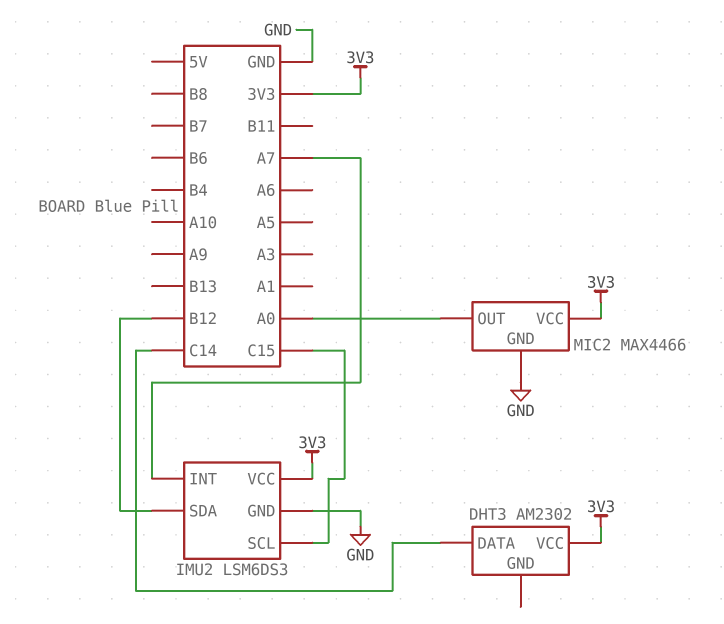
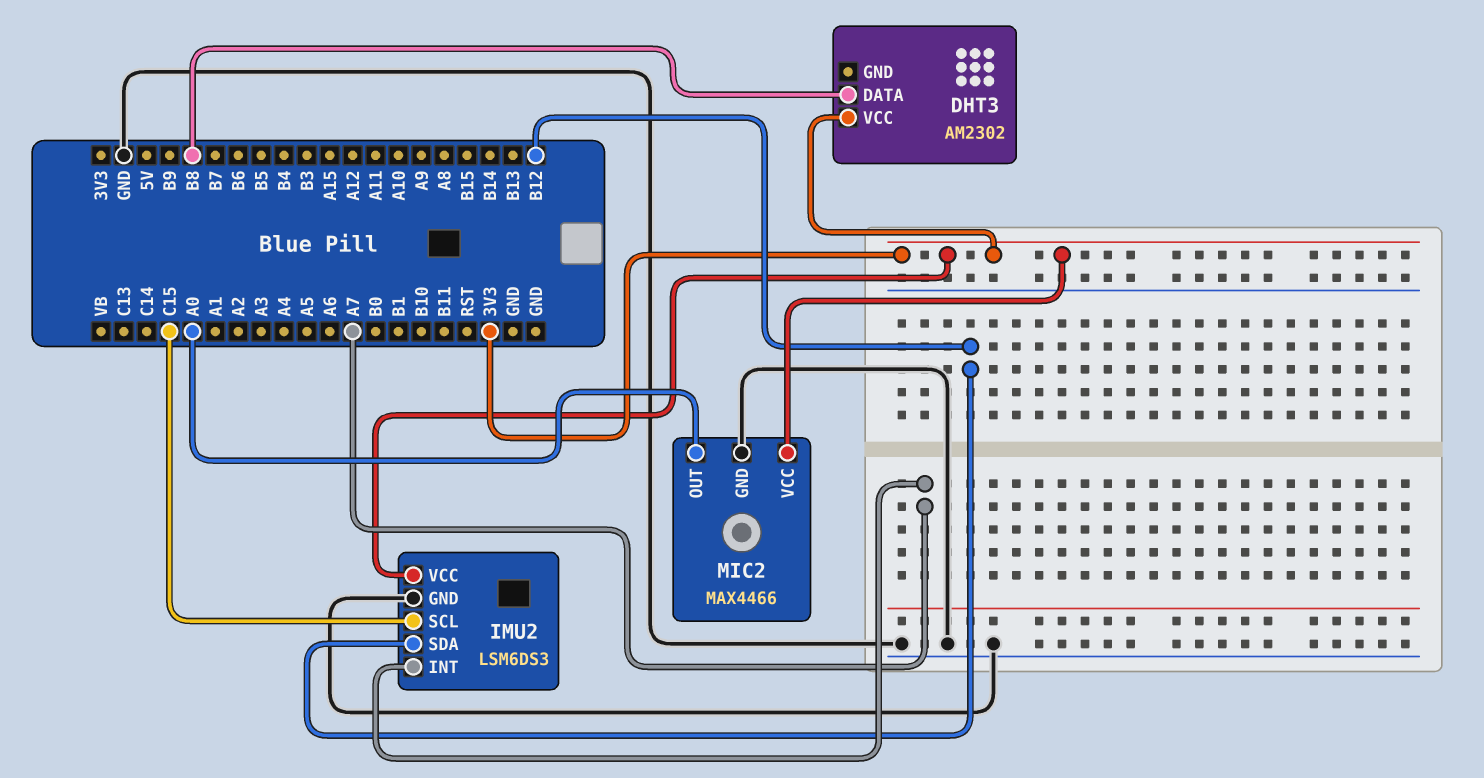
DHT3 pin DATA: C14 -> B8

